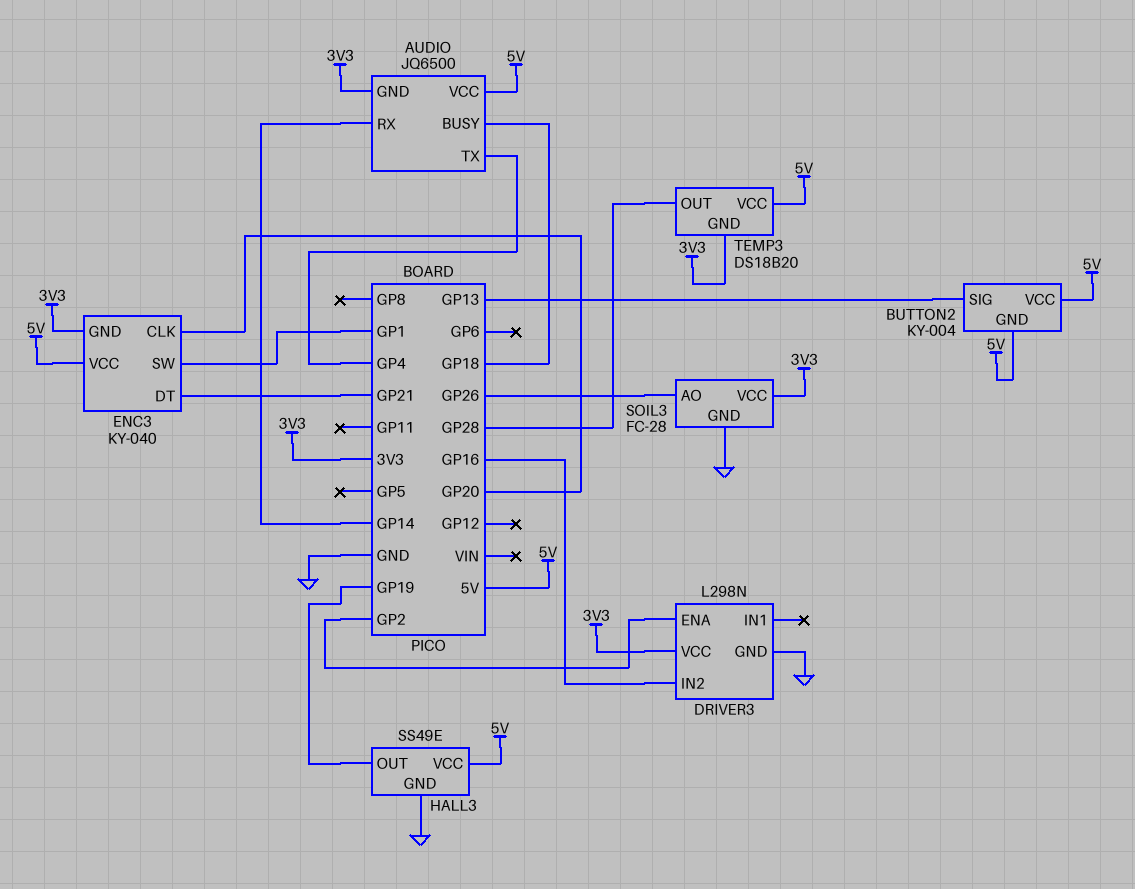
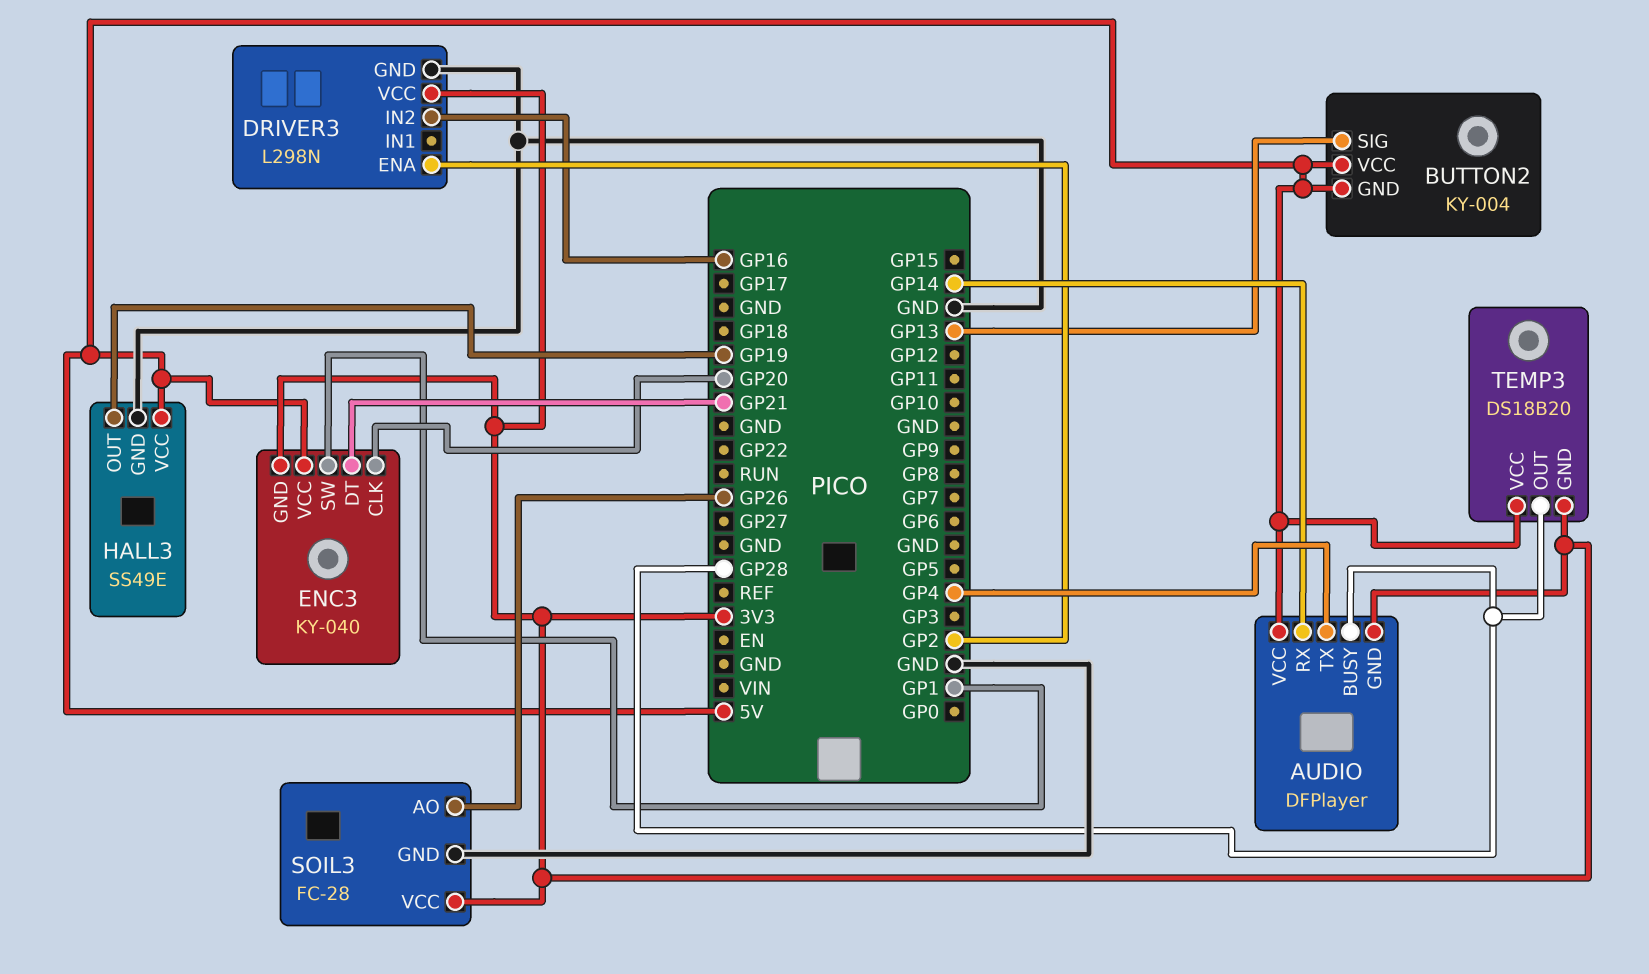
AUDIO: JQ6500 -> DFPlayer
AUDIO pin BUSY: GP18 -> GP28

